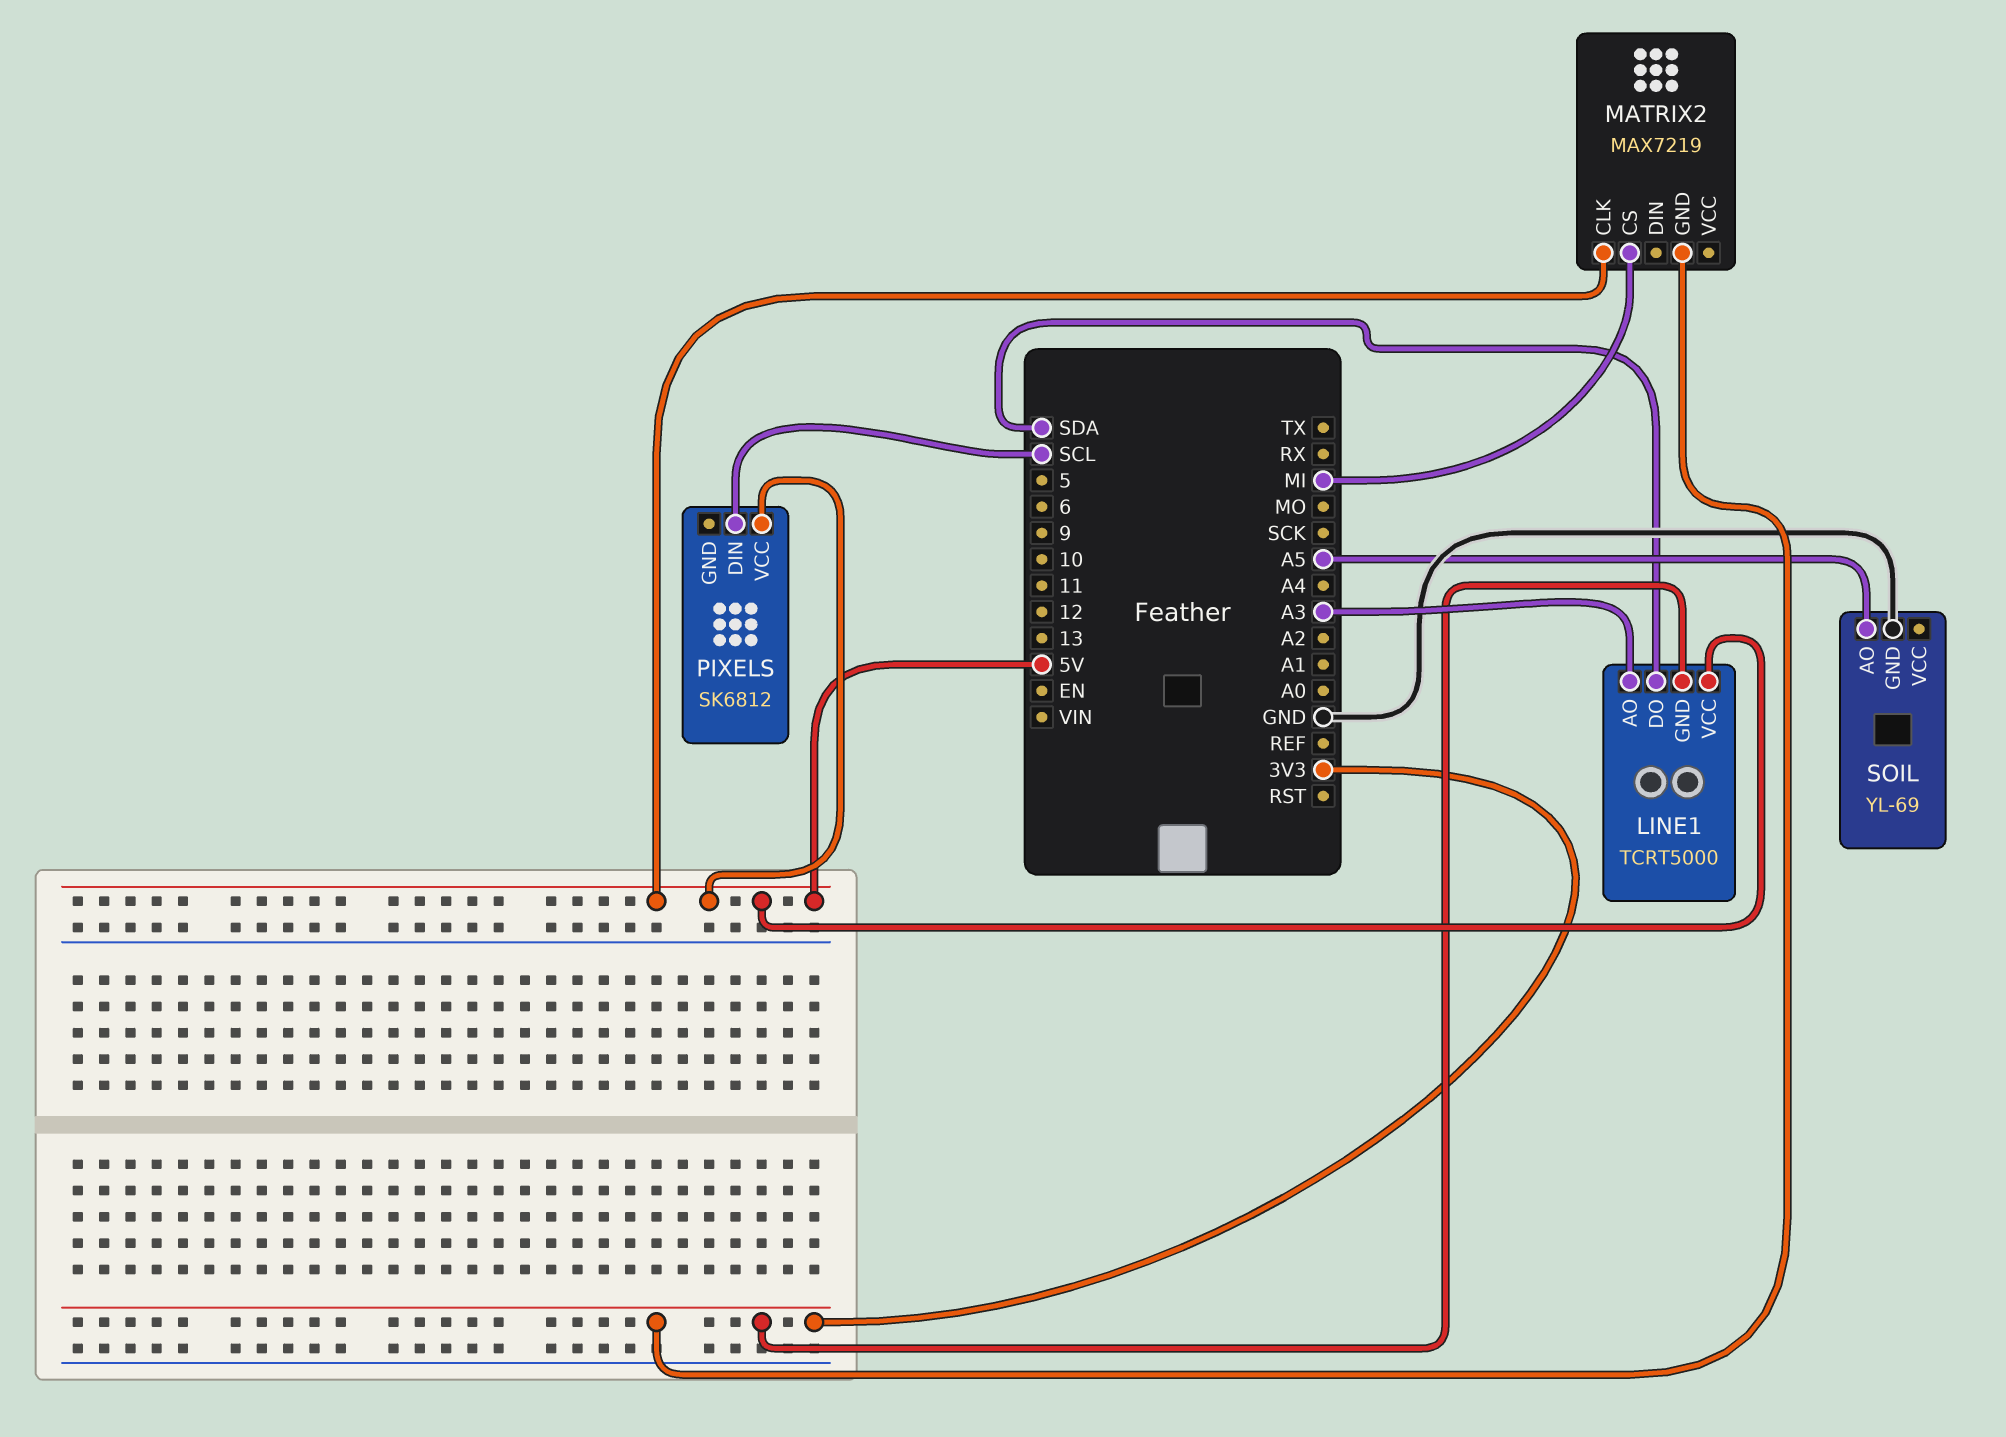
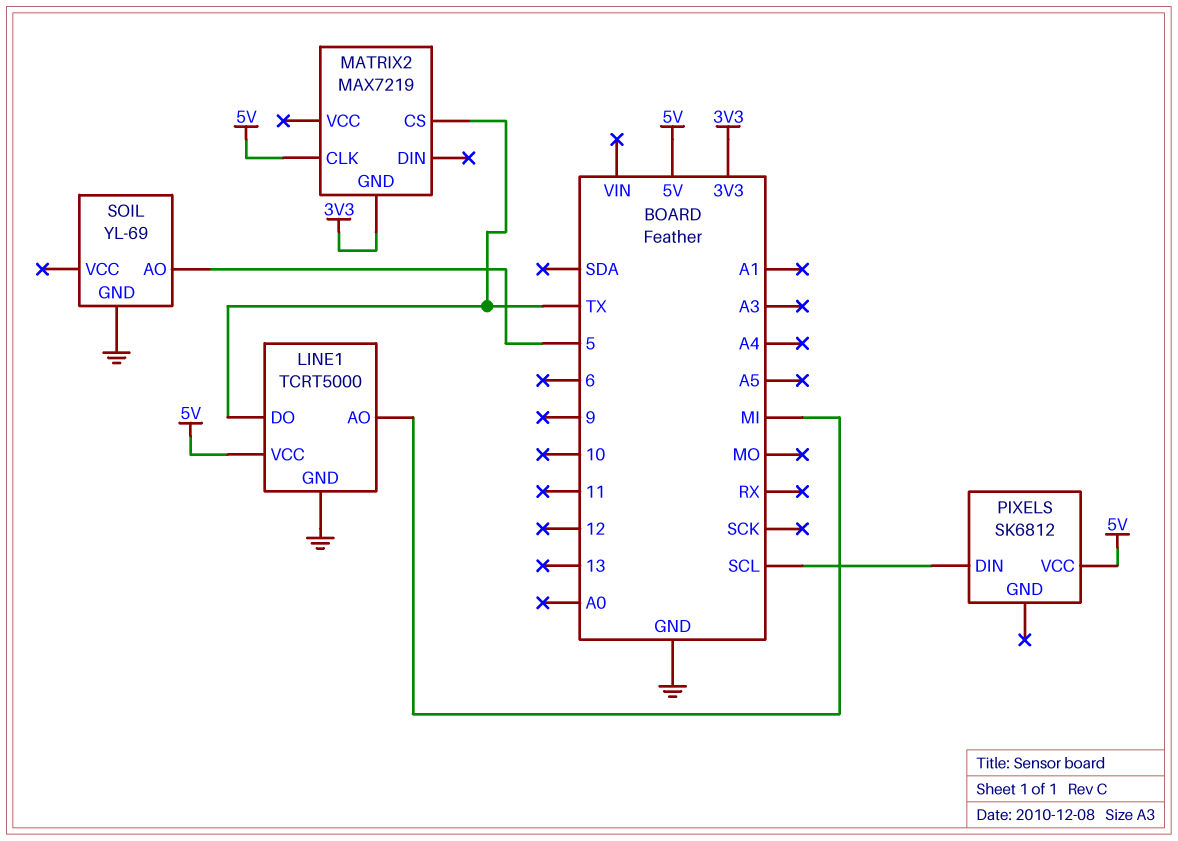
LINE1 pin AO: A3 -> MI
LINE1 pin DO: SDA -> TX
LINE1 pin GND: 3V3 -> GND
MATRIX2 pin CS: MI -> TX
SOIL pin AO: A5 -> 5

